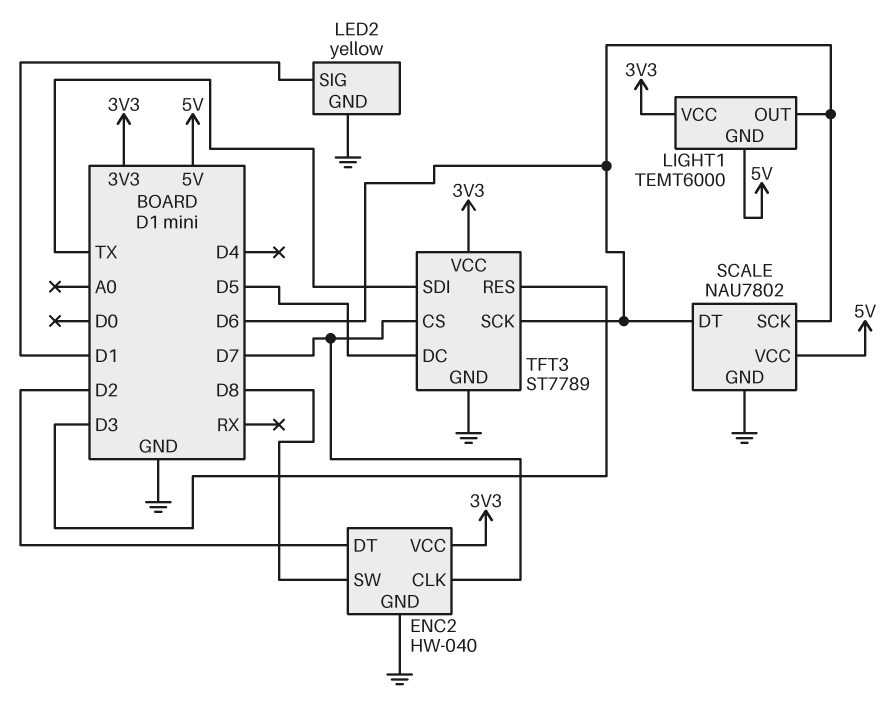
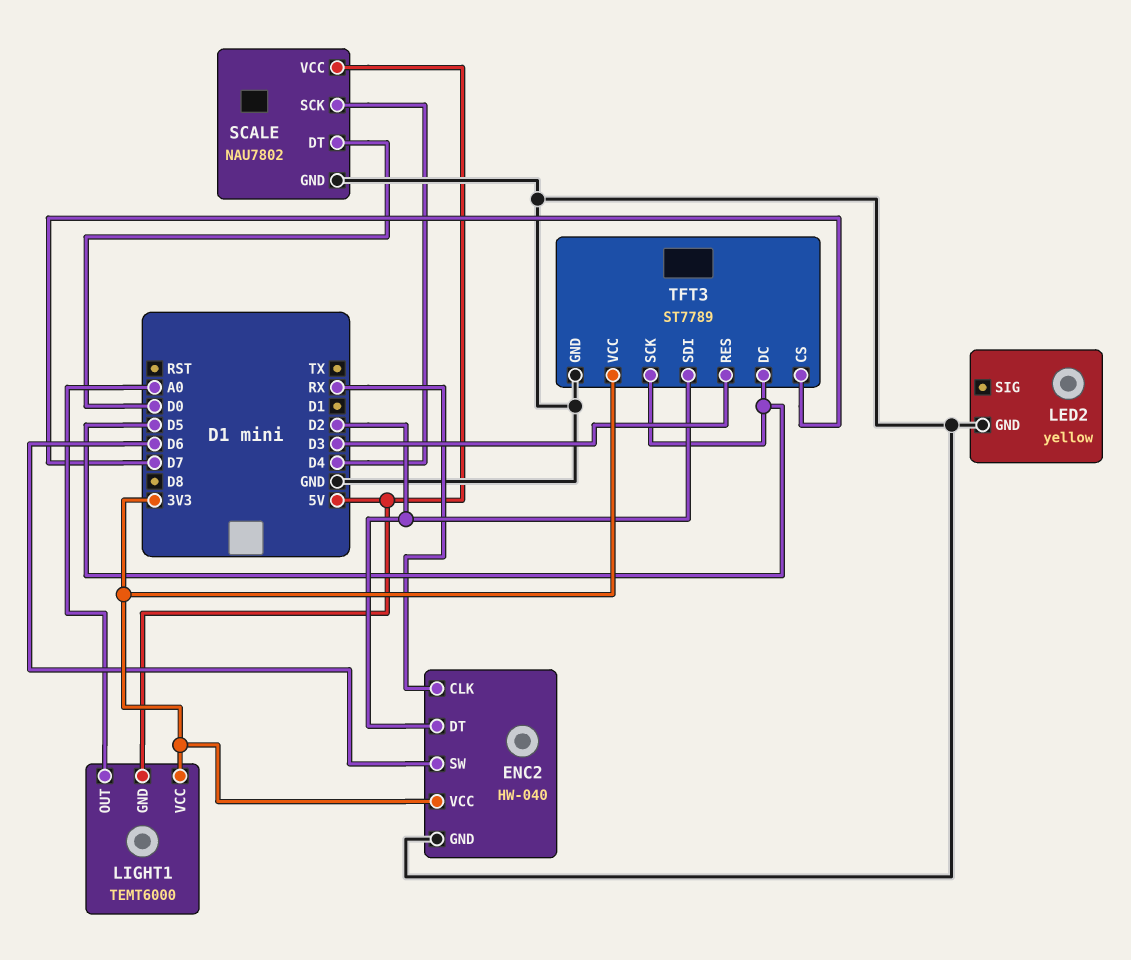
ENC2 pin CLK: D7 -> RX
ENC2 pin SW: D8 -> D6
LED2 pin SIG: D1 -> none
LIGHT1 pin OUT: D6 -> A0
SCALE pin DT: D6 -> D0
SCALE pin SCK: D6 -> D4
TFT3 pin SCK: D6 -> D5
TFT3 pin SDI: TX -> D2

